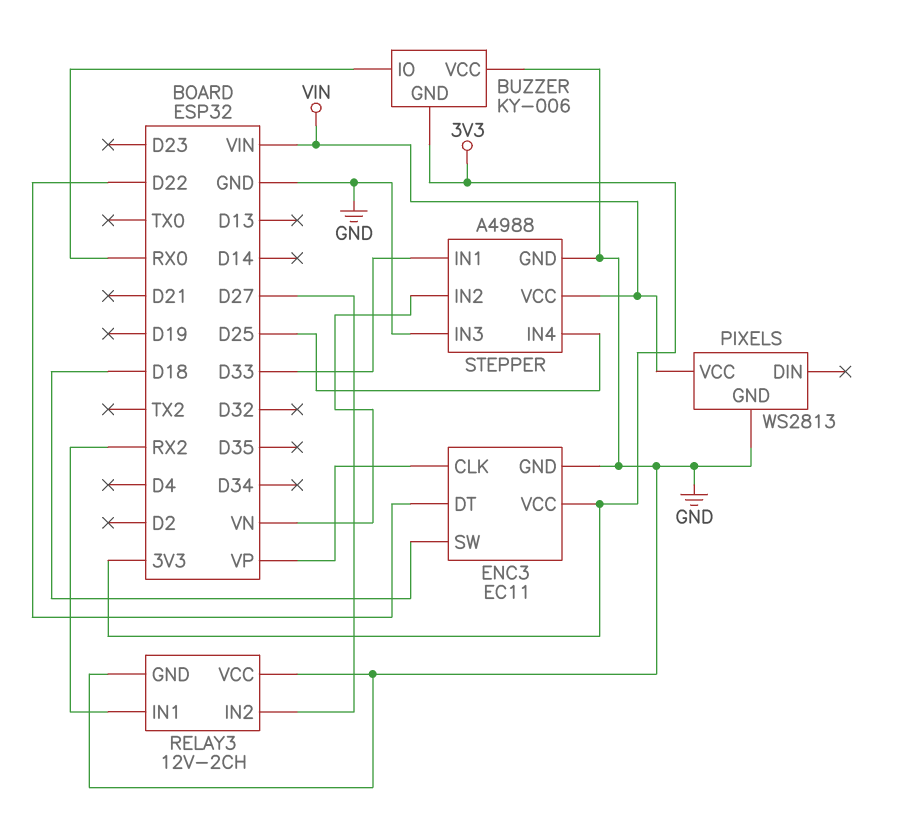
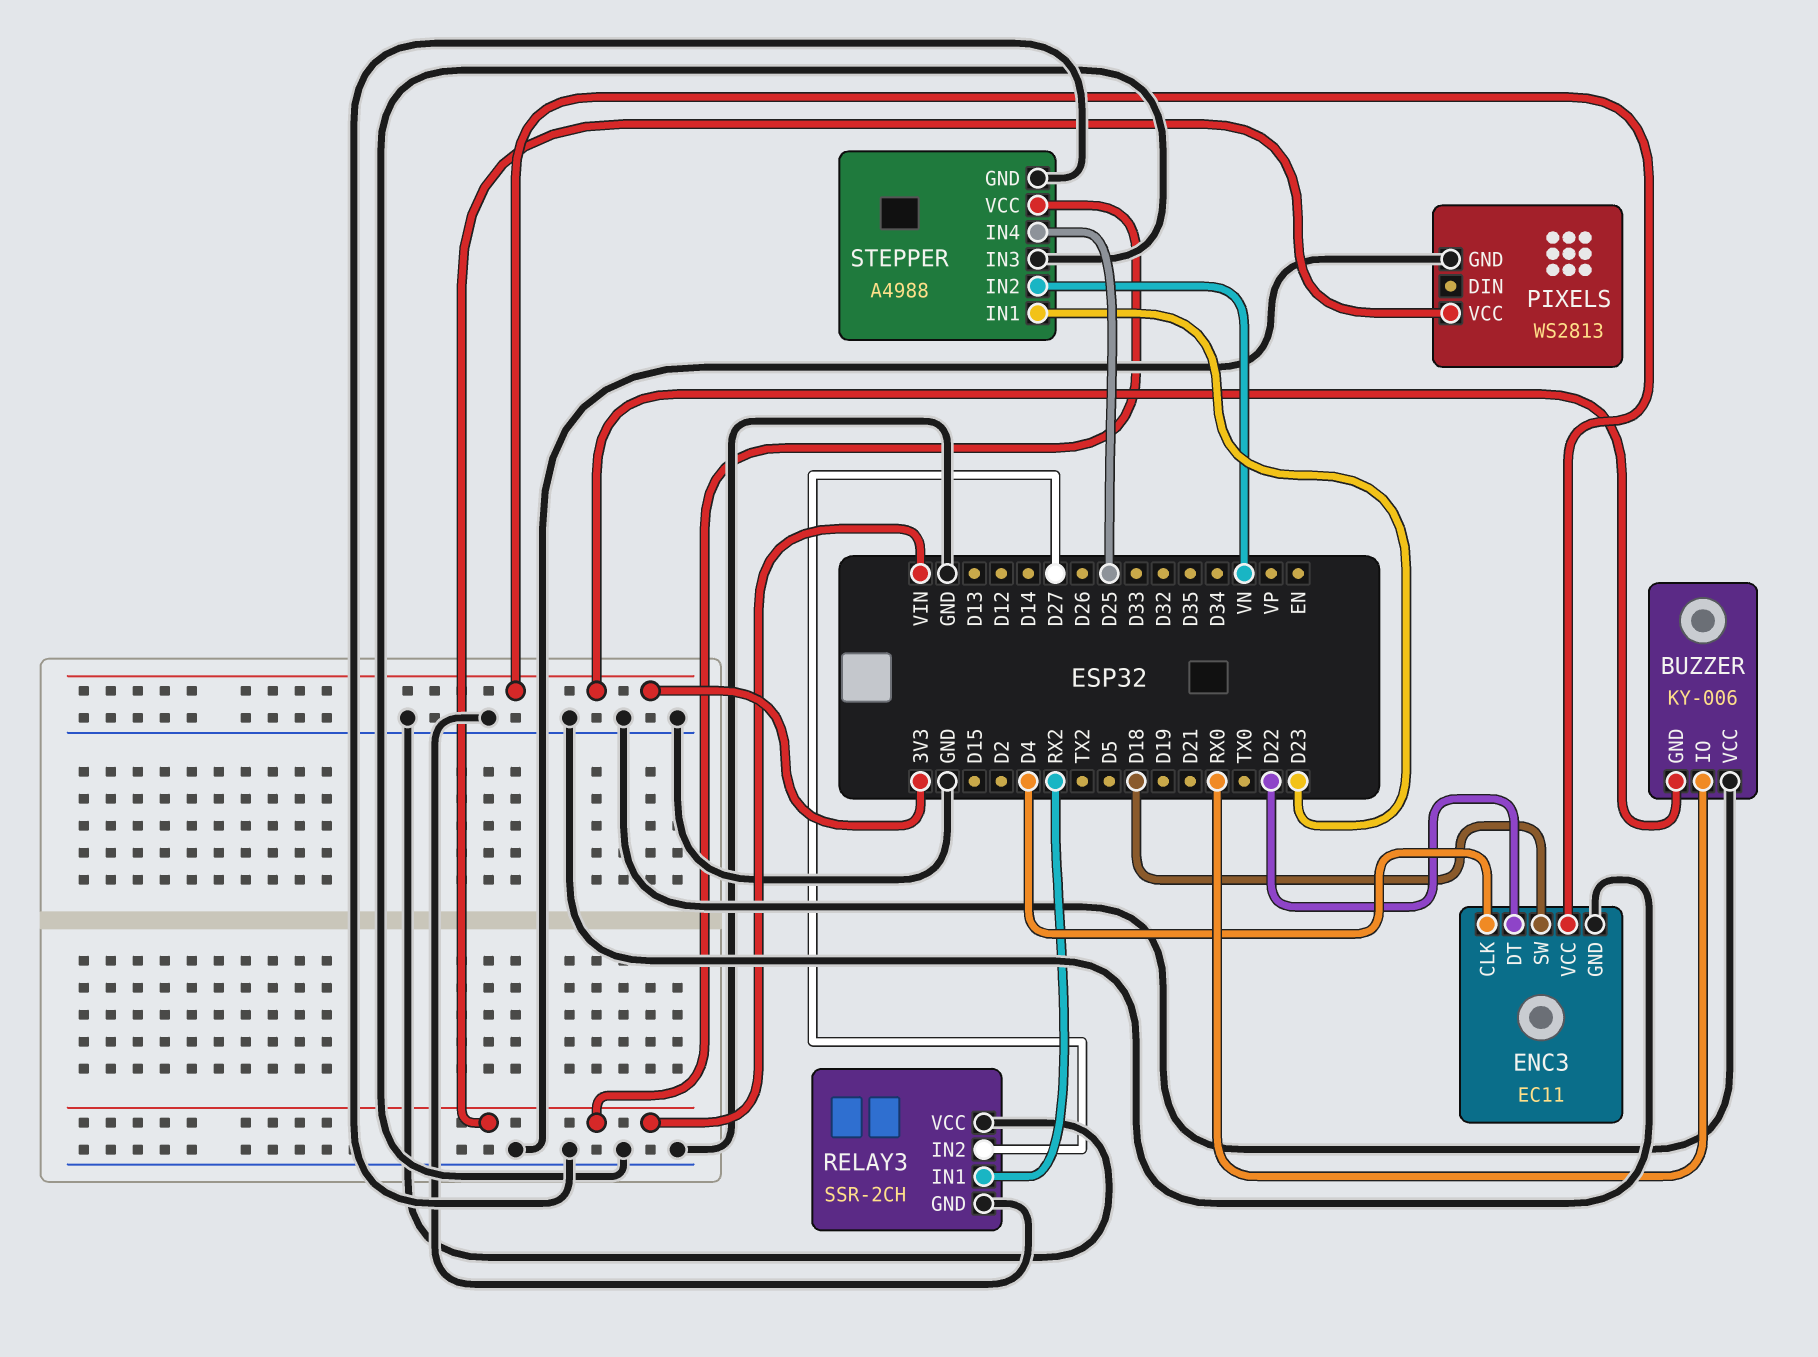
ENC3 pin CLK: VP -> D4
RELAY3: 12V-2CH -> SSR-2CH
STEPPER pin IN1: D33 -> D23

